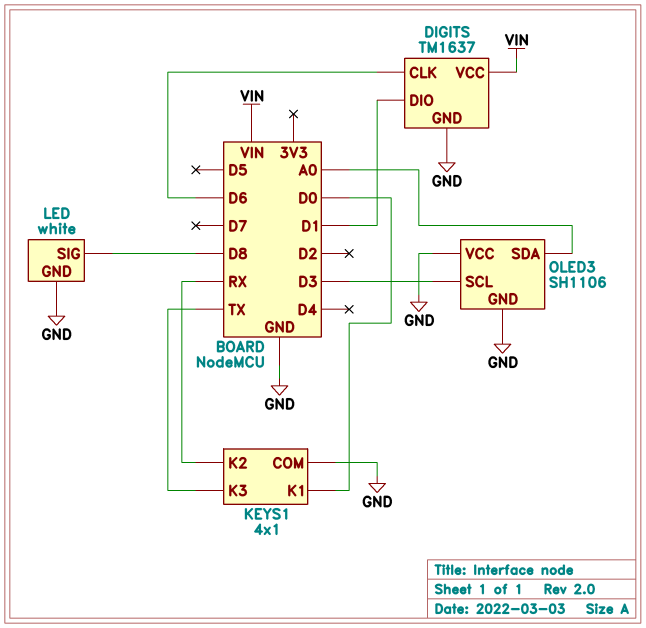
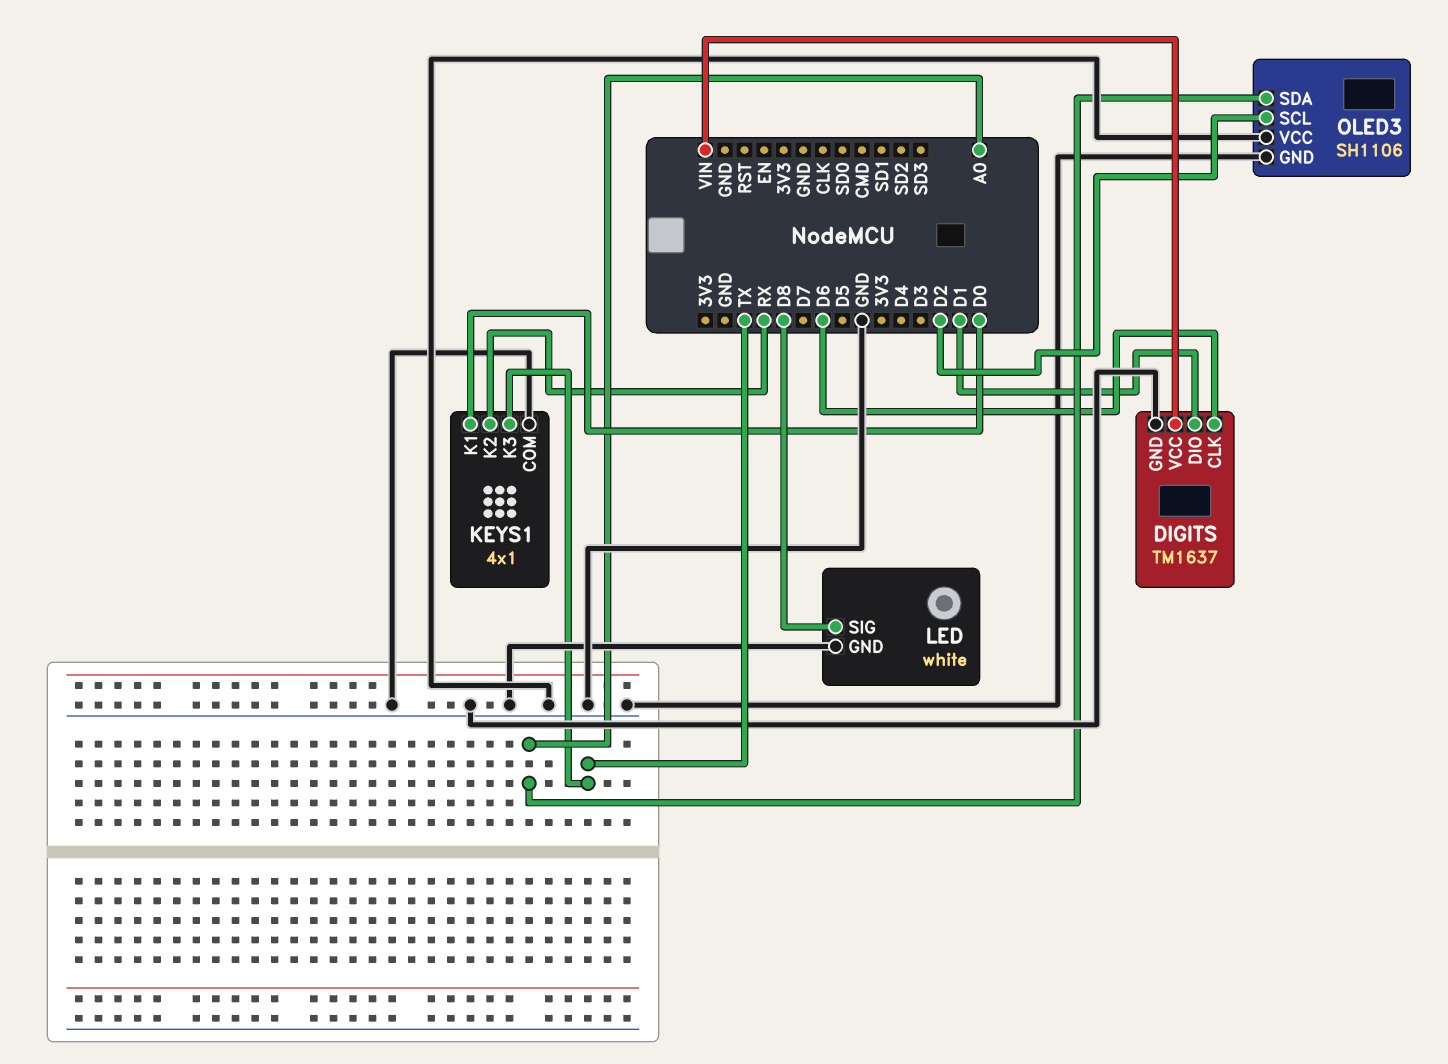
OLED3 pin SCL: D3 -> D2

